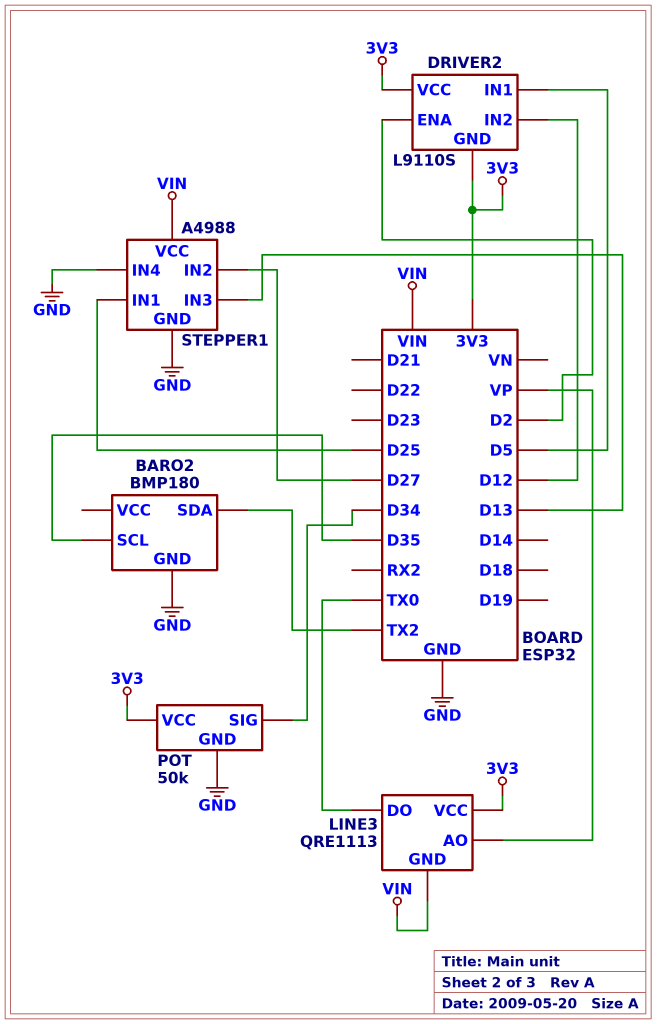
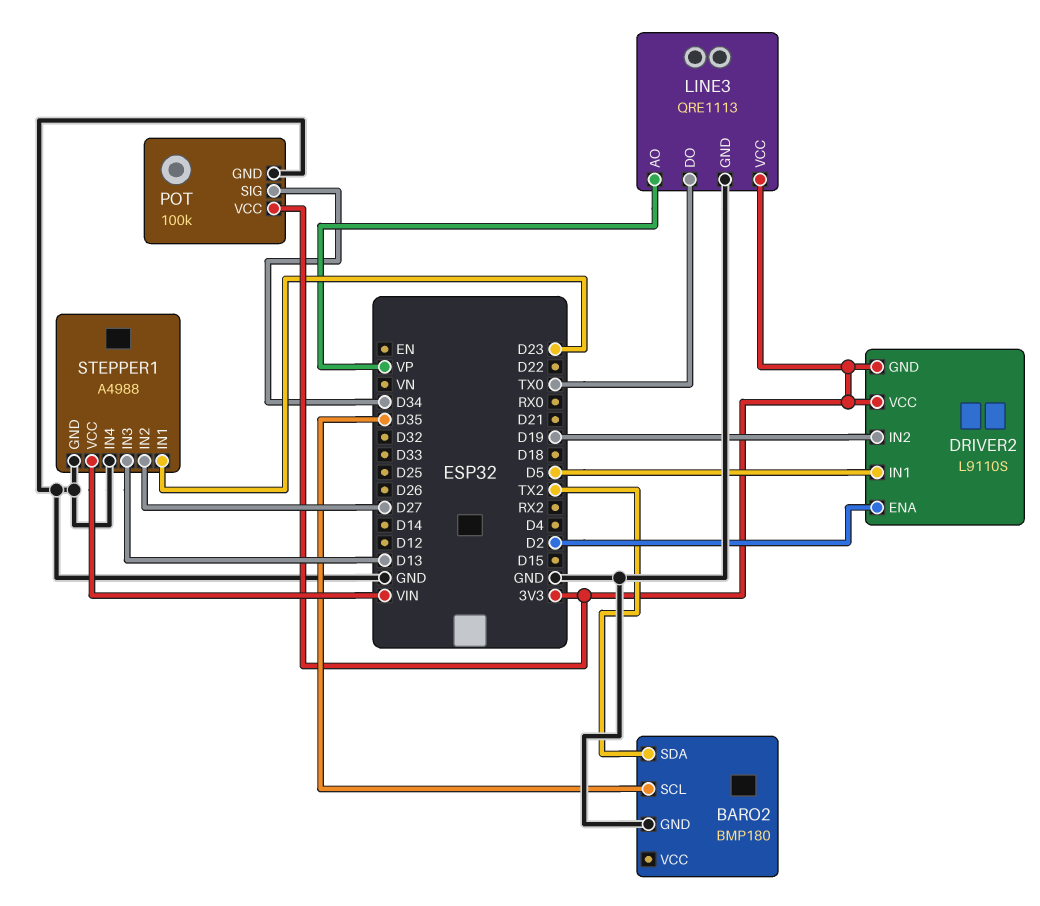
DRIVER2 pin IN2: D12 -> D19
LINE3 pin GND: VIN -> GND
POT: 50k -> 100k
STEPPER1 pin IN1: D25 -> D23

